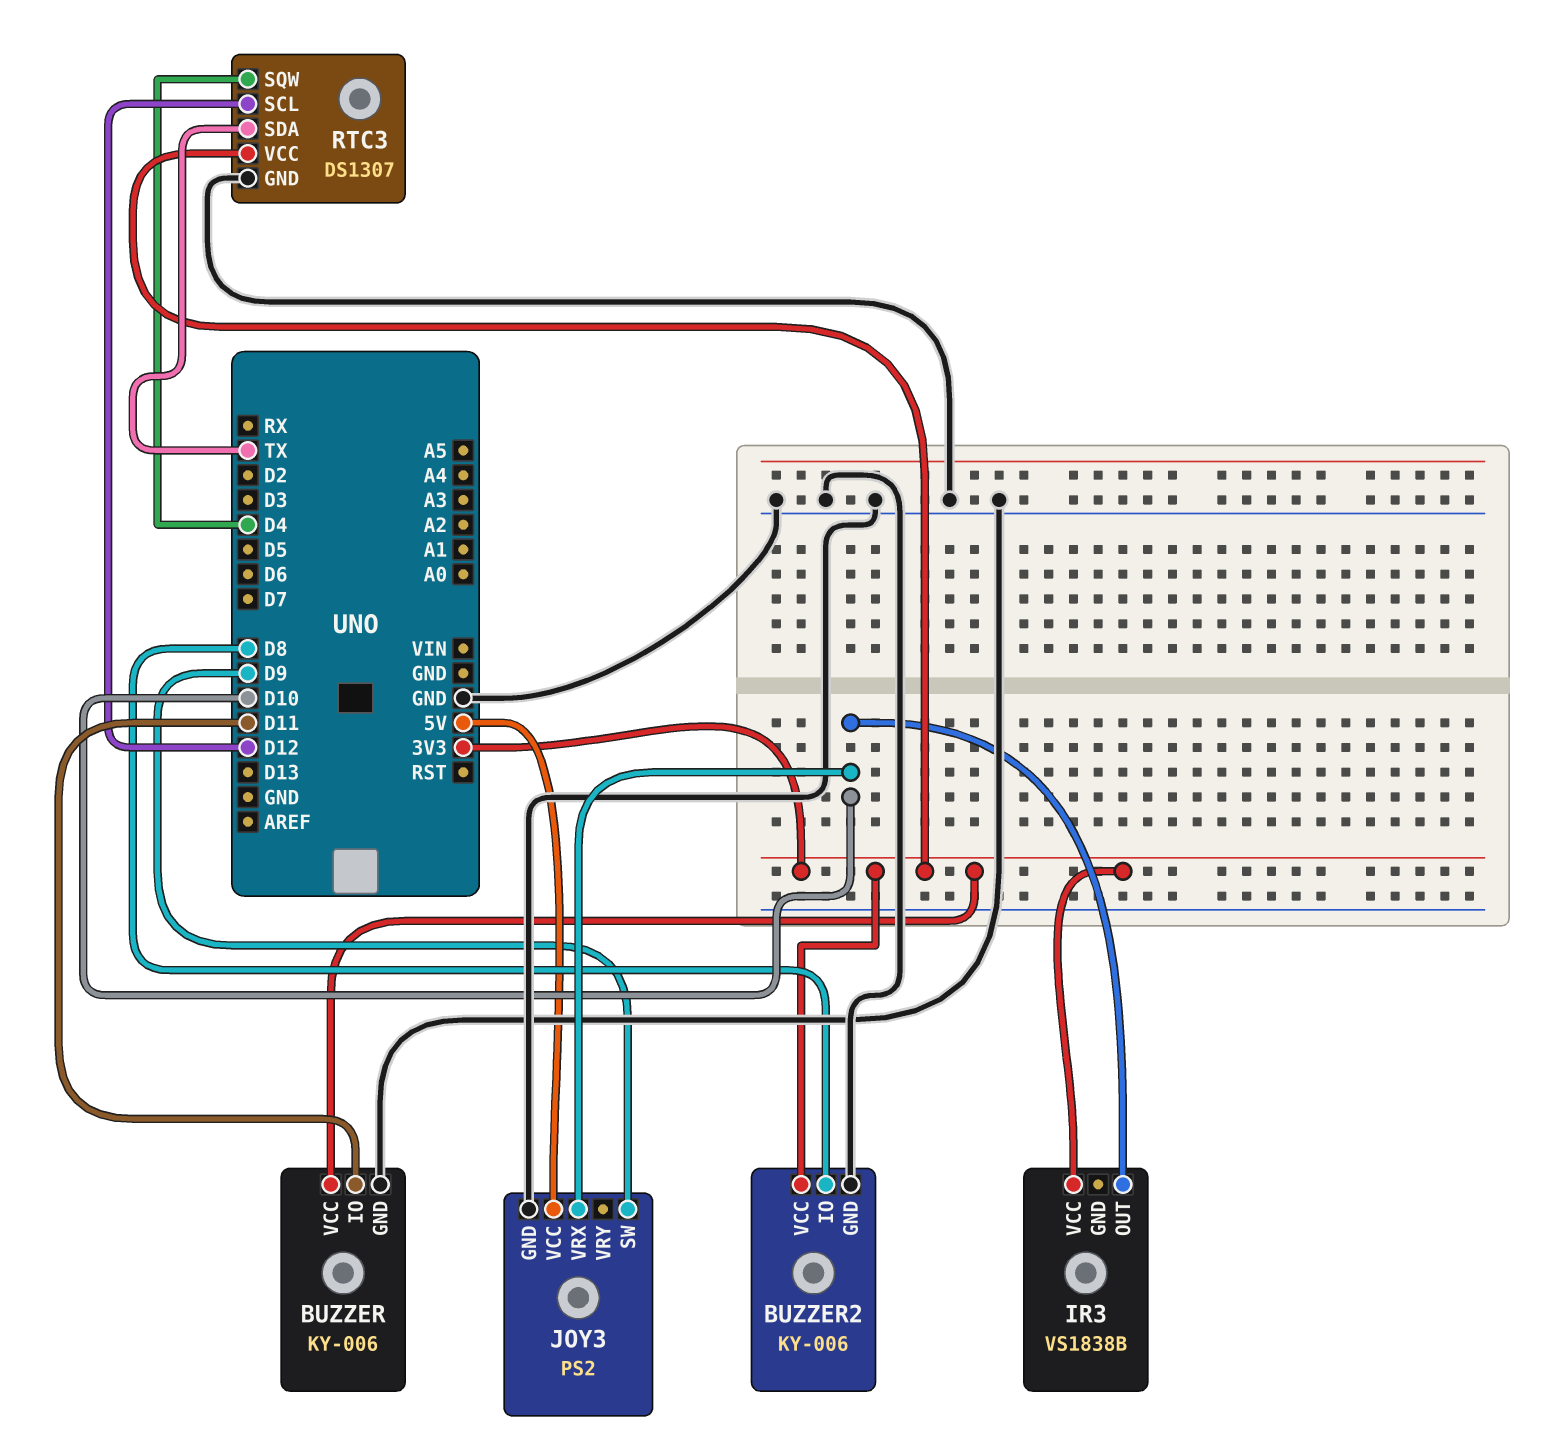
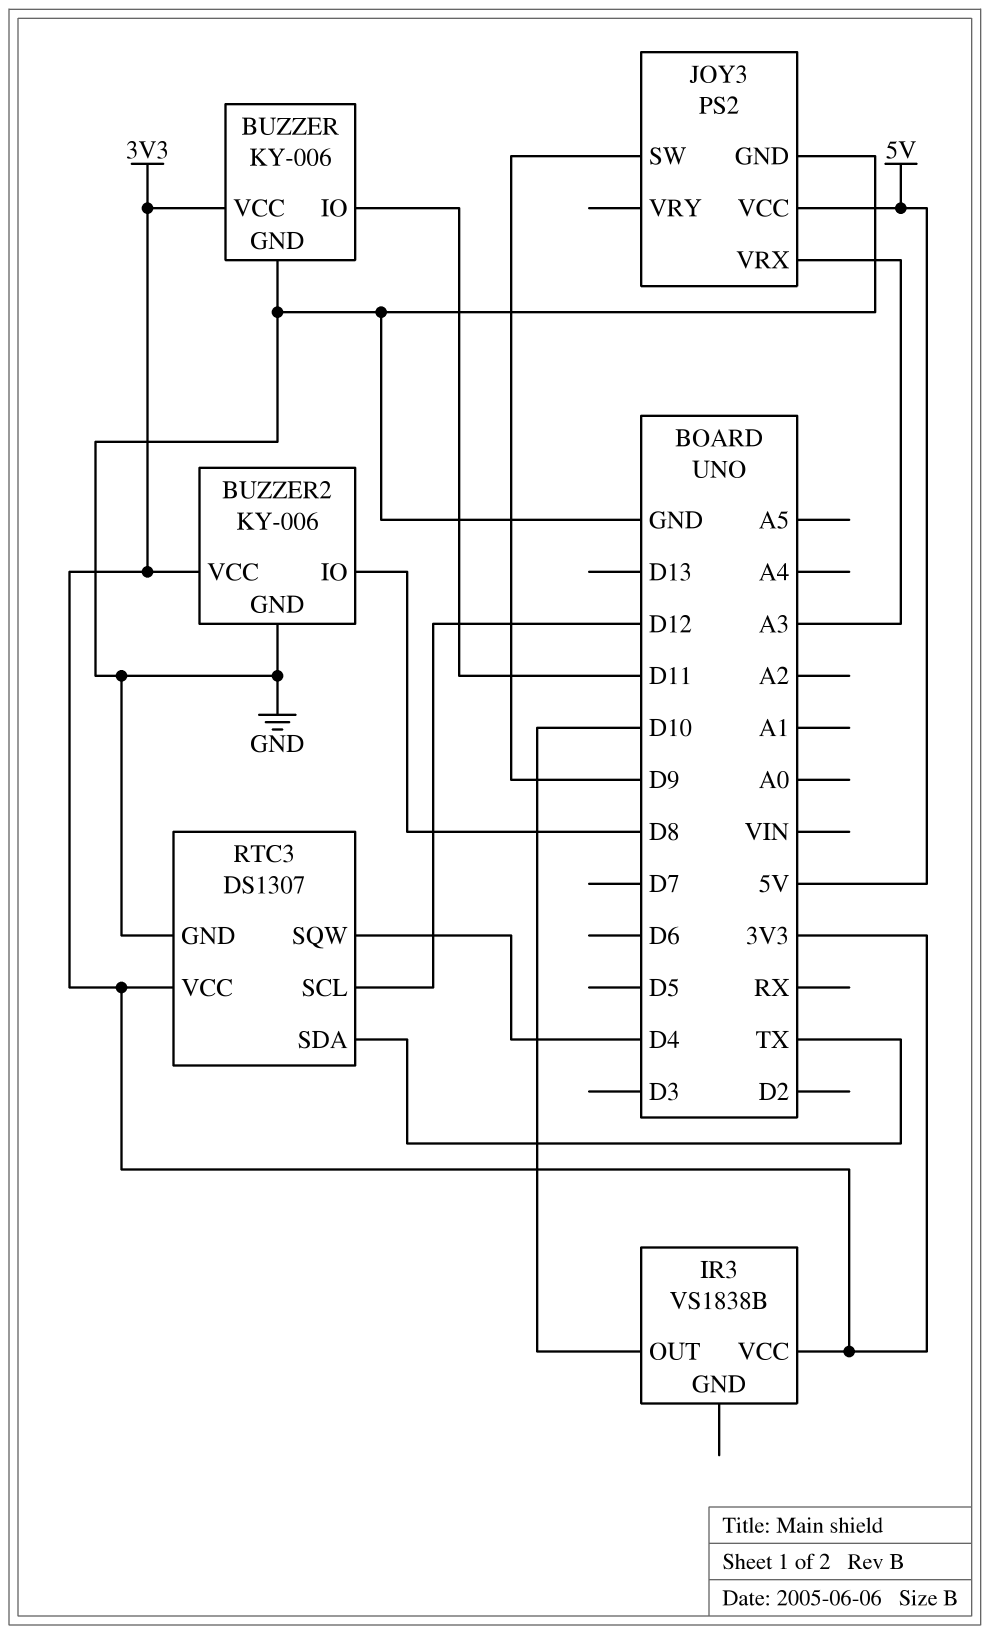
JOY3 pin VRX: D10 -> A3

